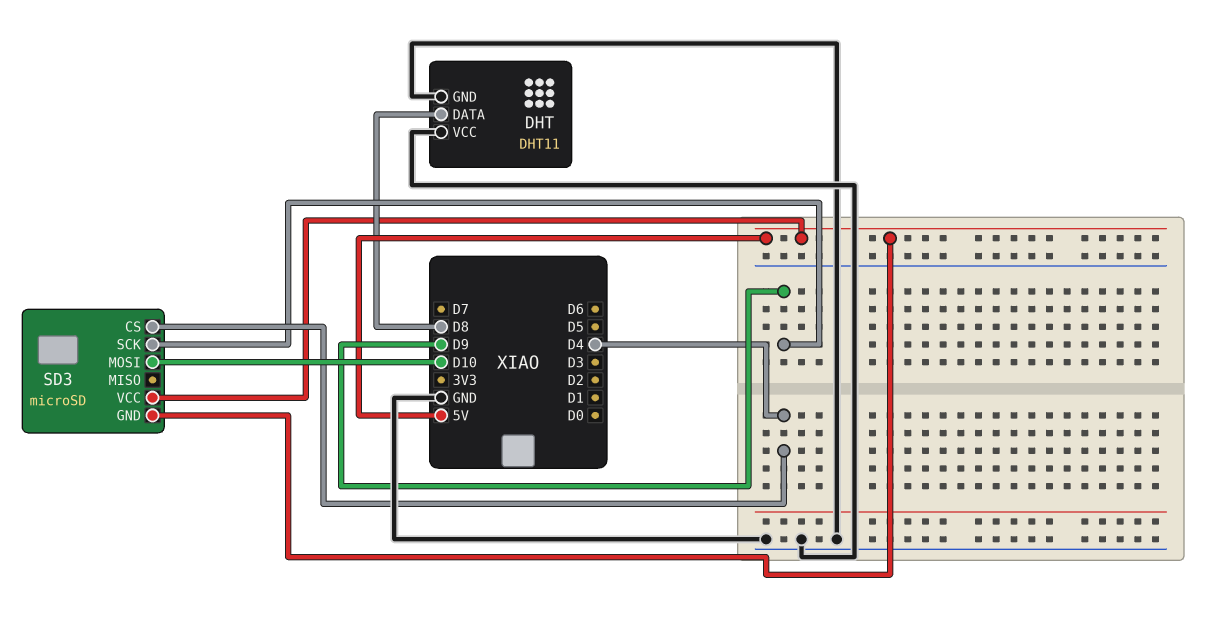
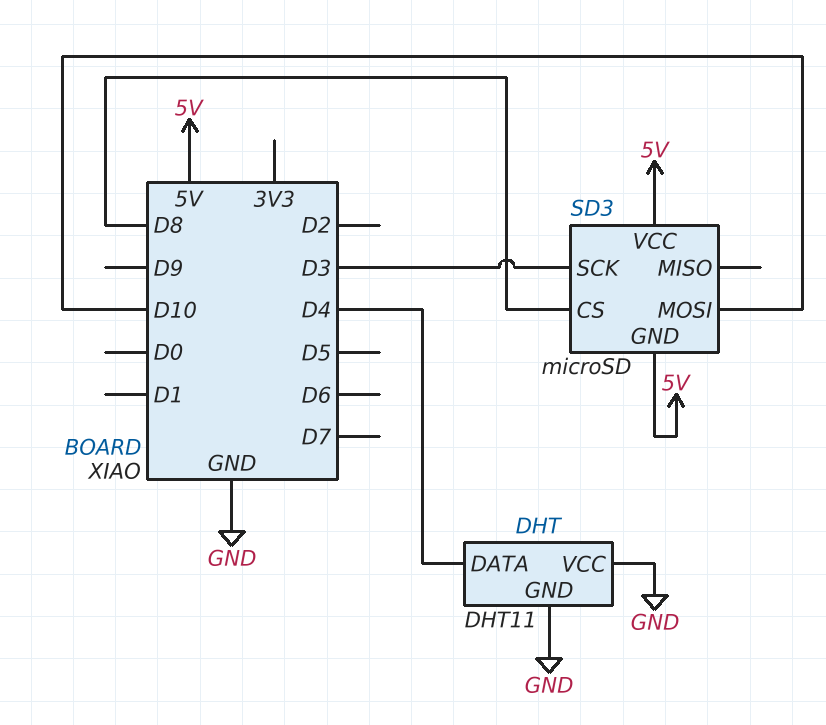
DHT pin DATA: D8 -> D4
SD3 pin CS: D4 -> D8
SD3 pin SCK: D9 -> D3

